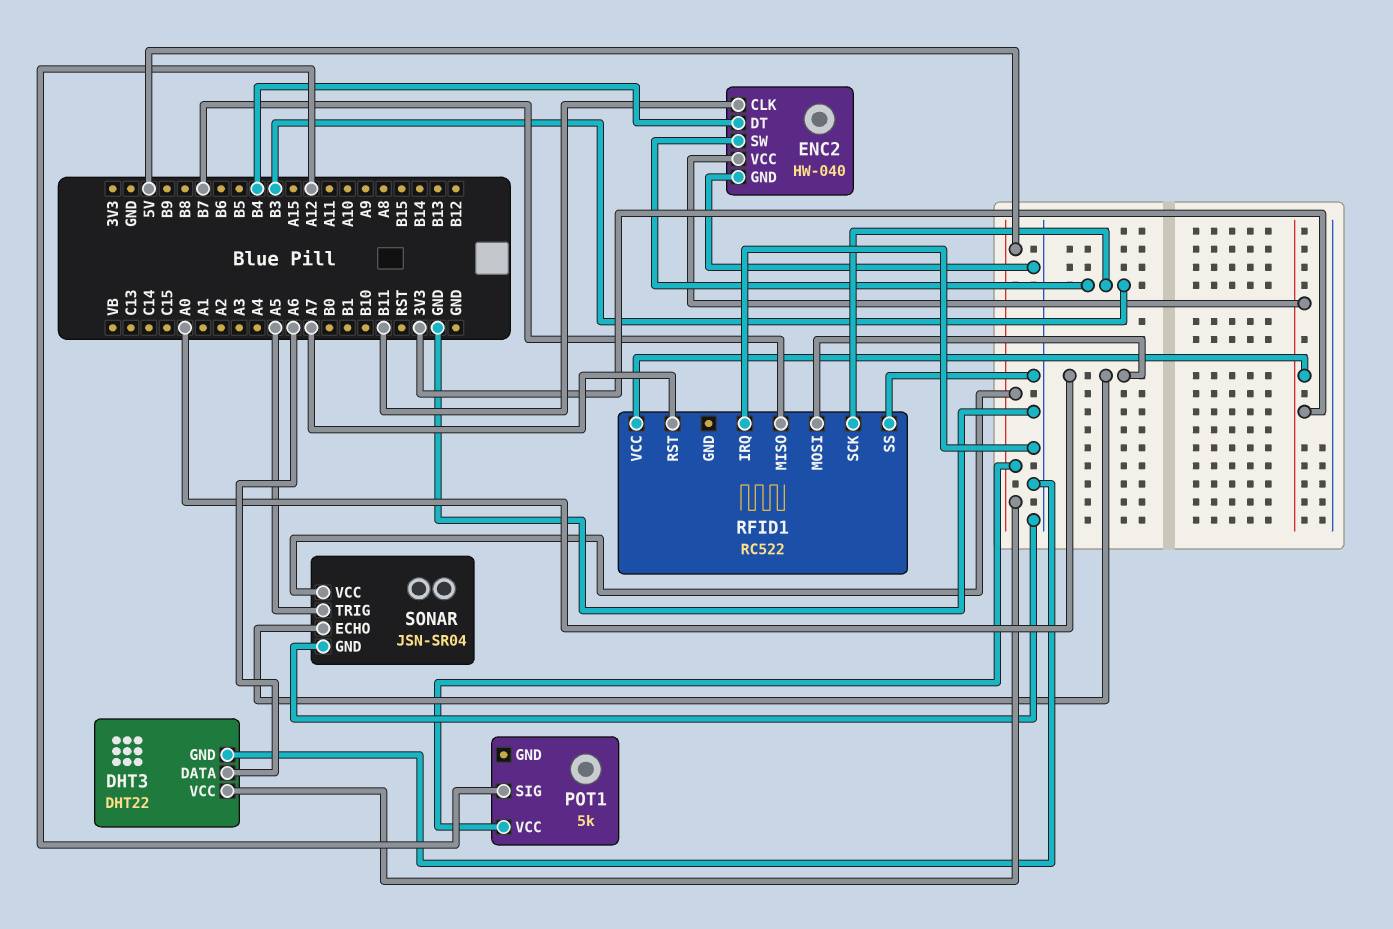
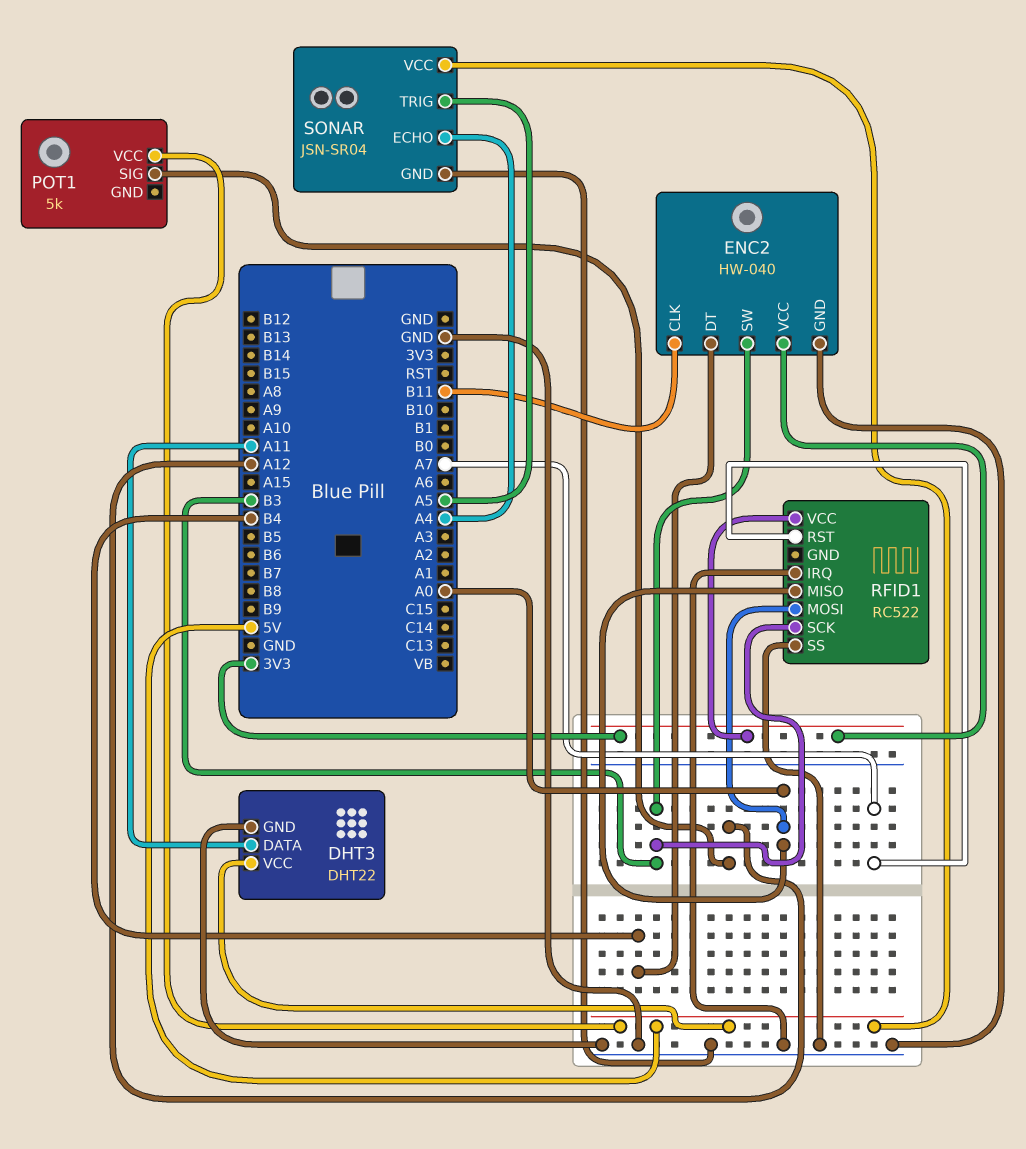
DHT3 pin DATA: A6 -> A11
RFID1 pin MISO: B7 -> A0
SONAR pin ECHO: A0 -> A4

